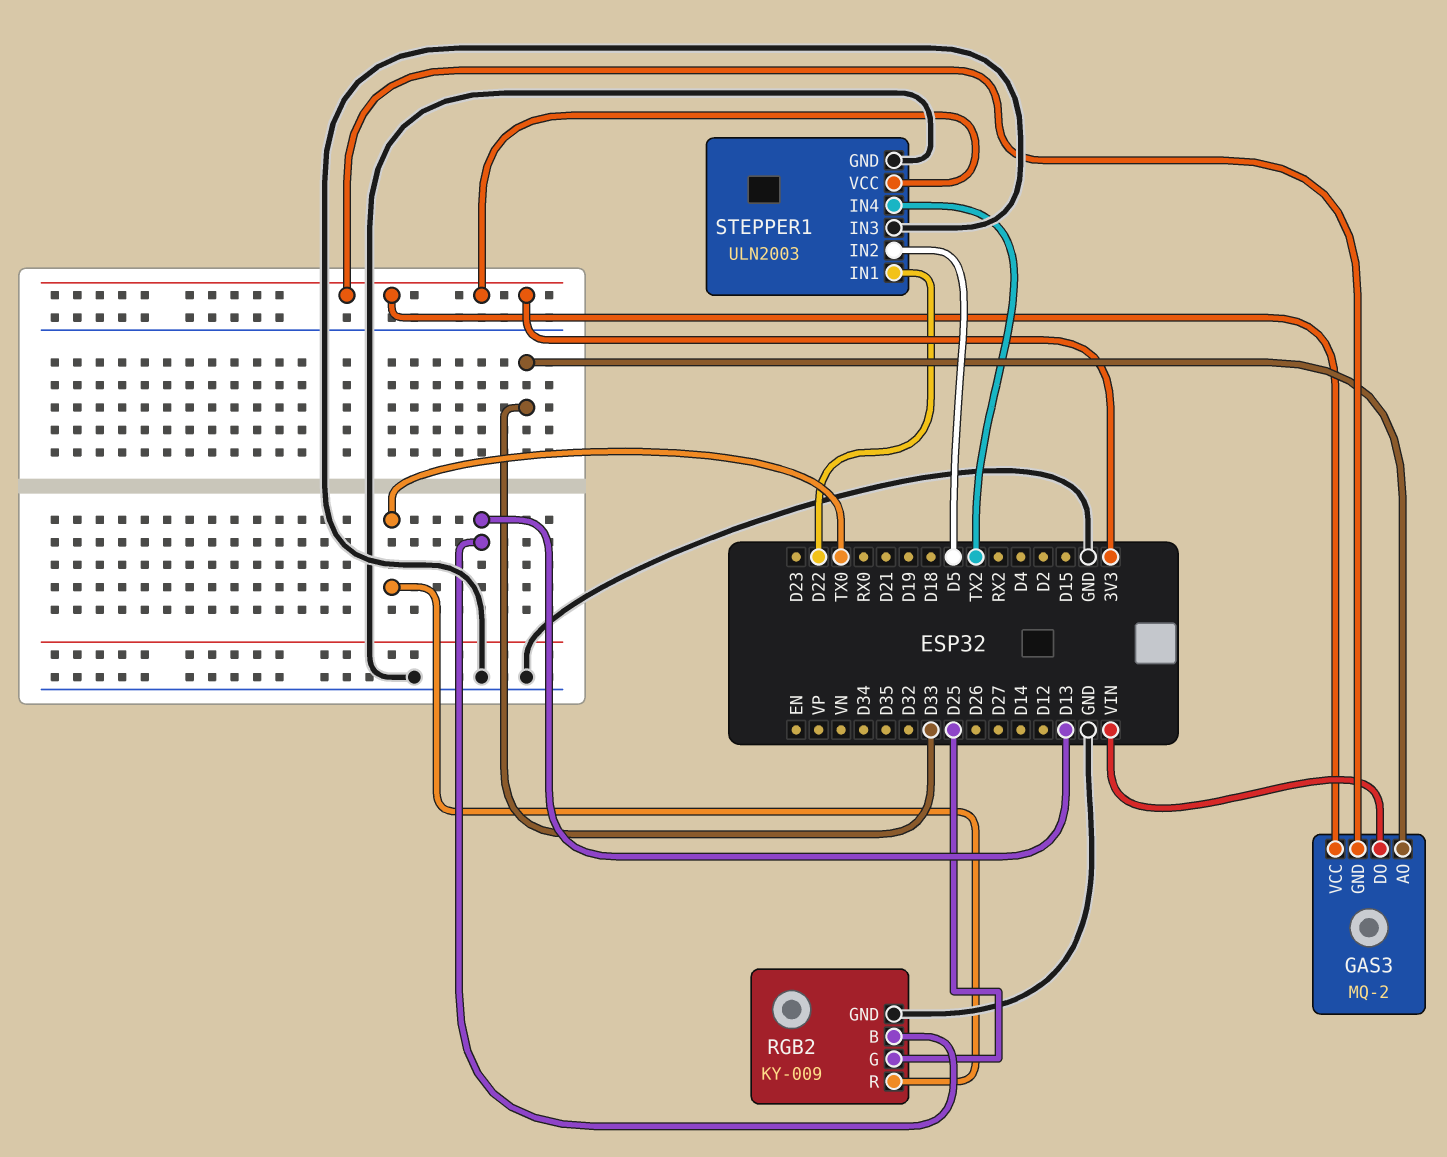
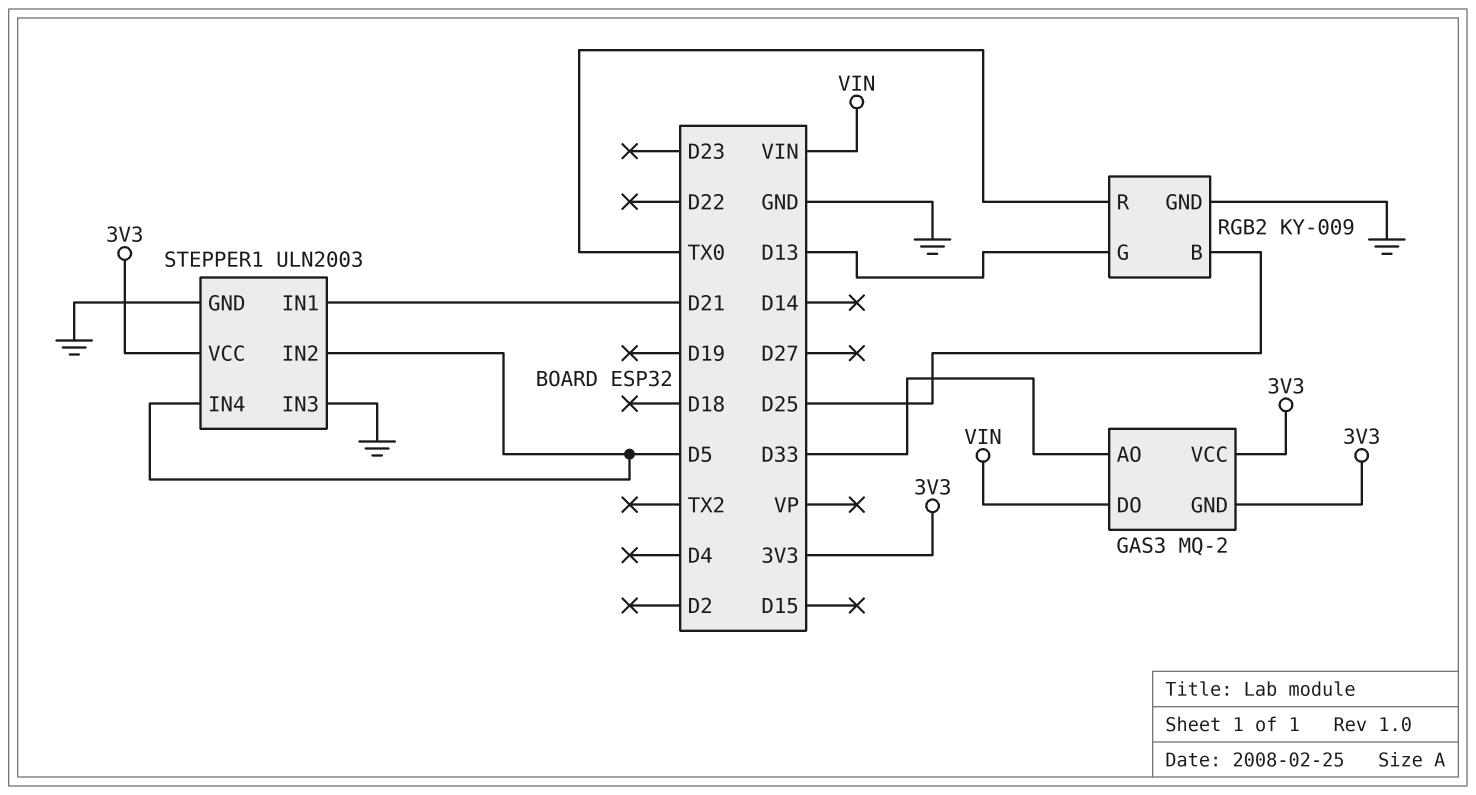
RGB2 pin B: D13 -> D25
RGB2 pin G: D25 -> D13
STEPPER1 pin IN1: D22 -> D21
STEPPER1 pin IN4: TX2 -> D5

